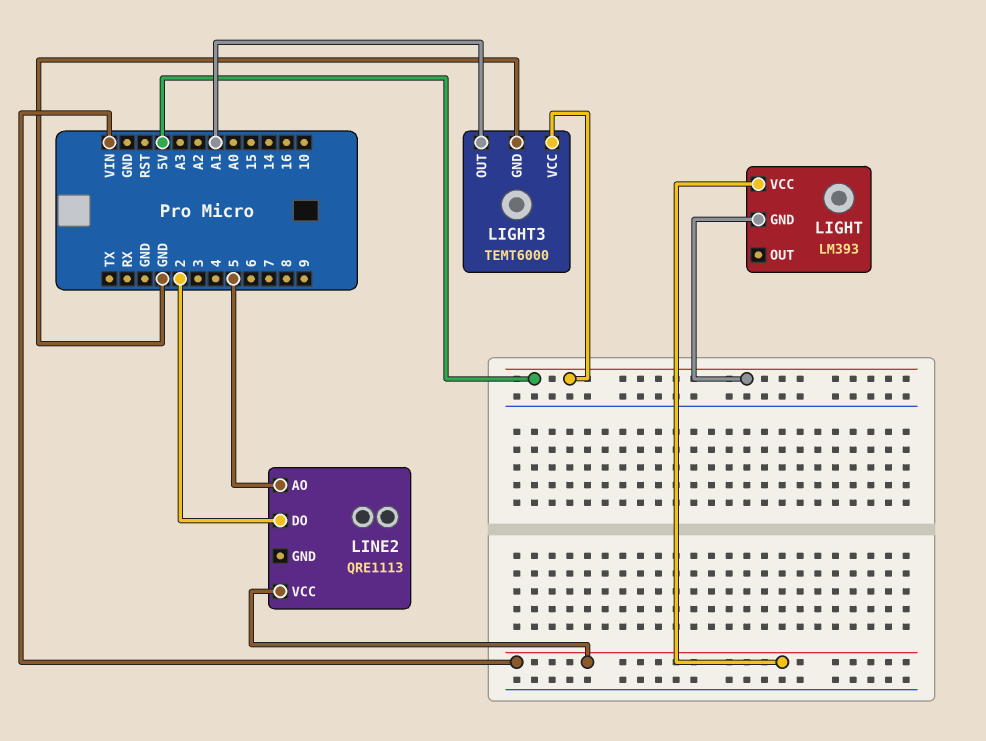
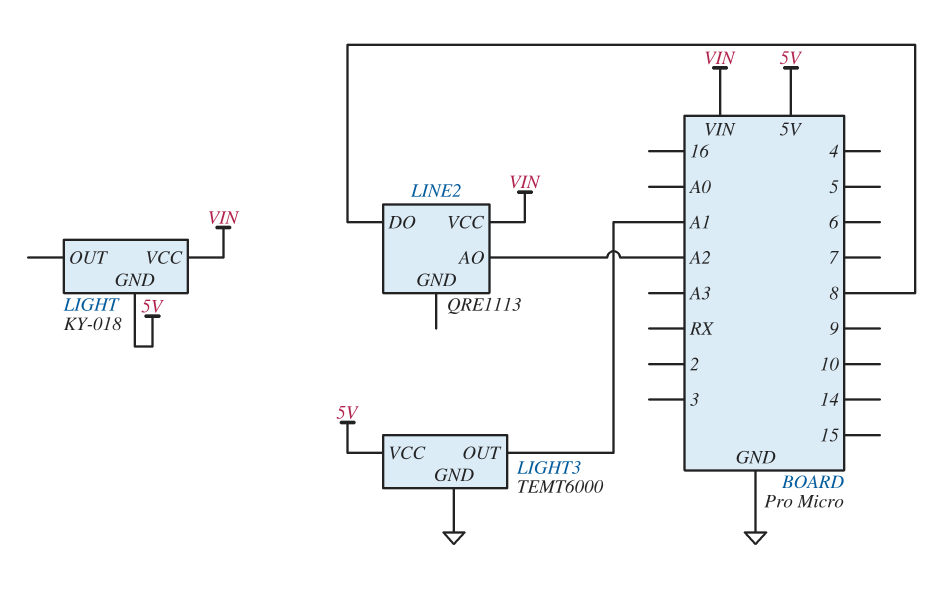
LIGHT: LM393 -> KY-018
LINE2 pin AO: 5 -> A2
LINE2 pin DO: 2 -> 8

